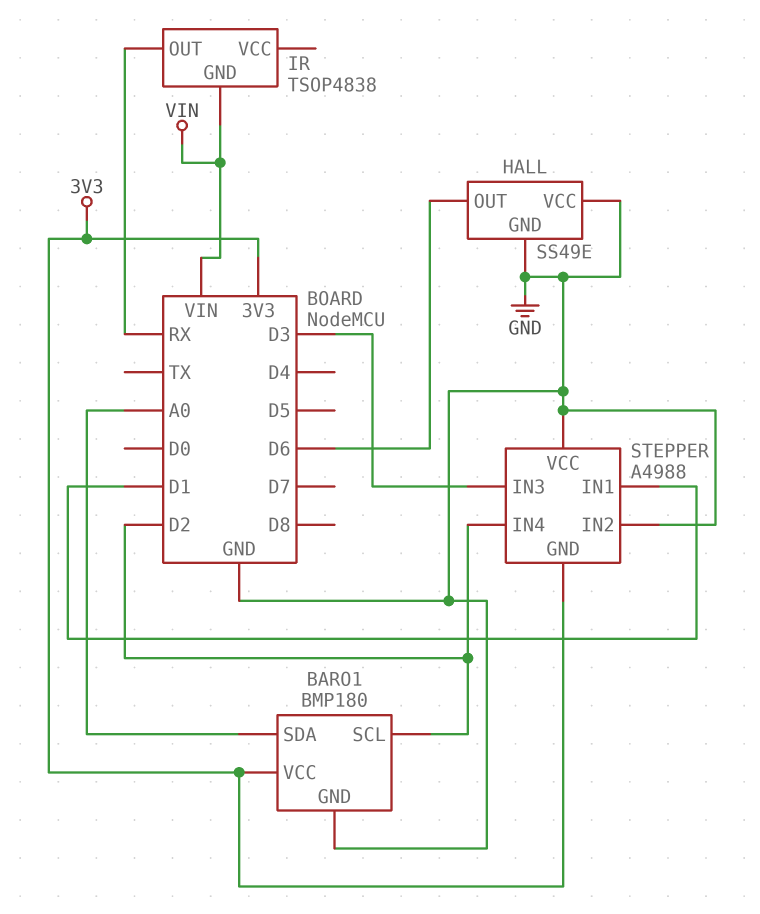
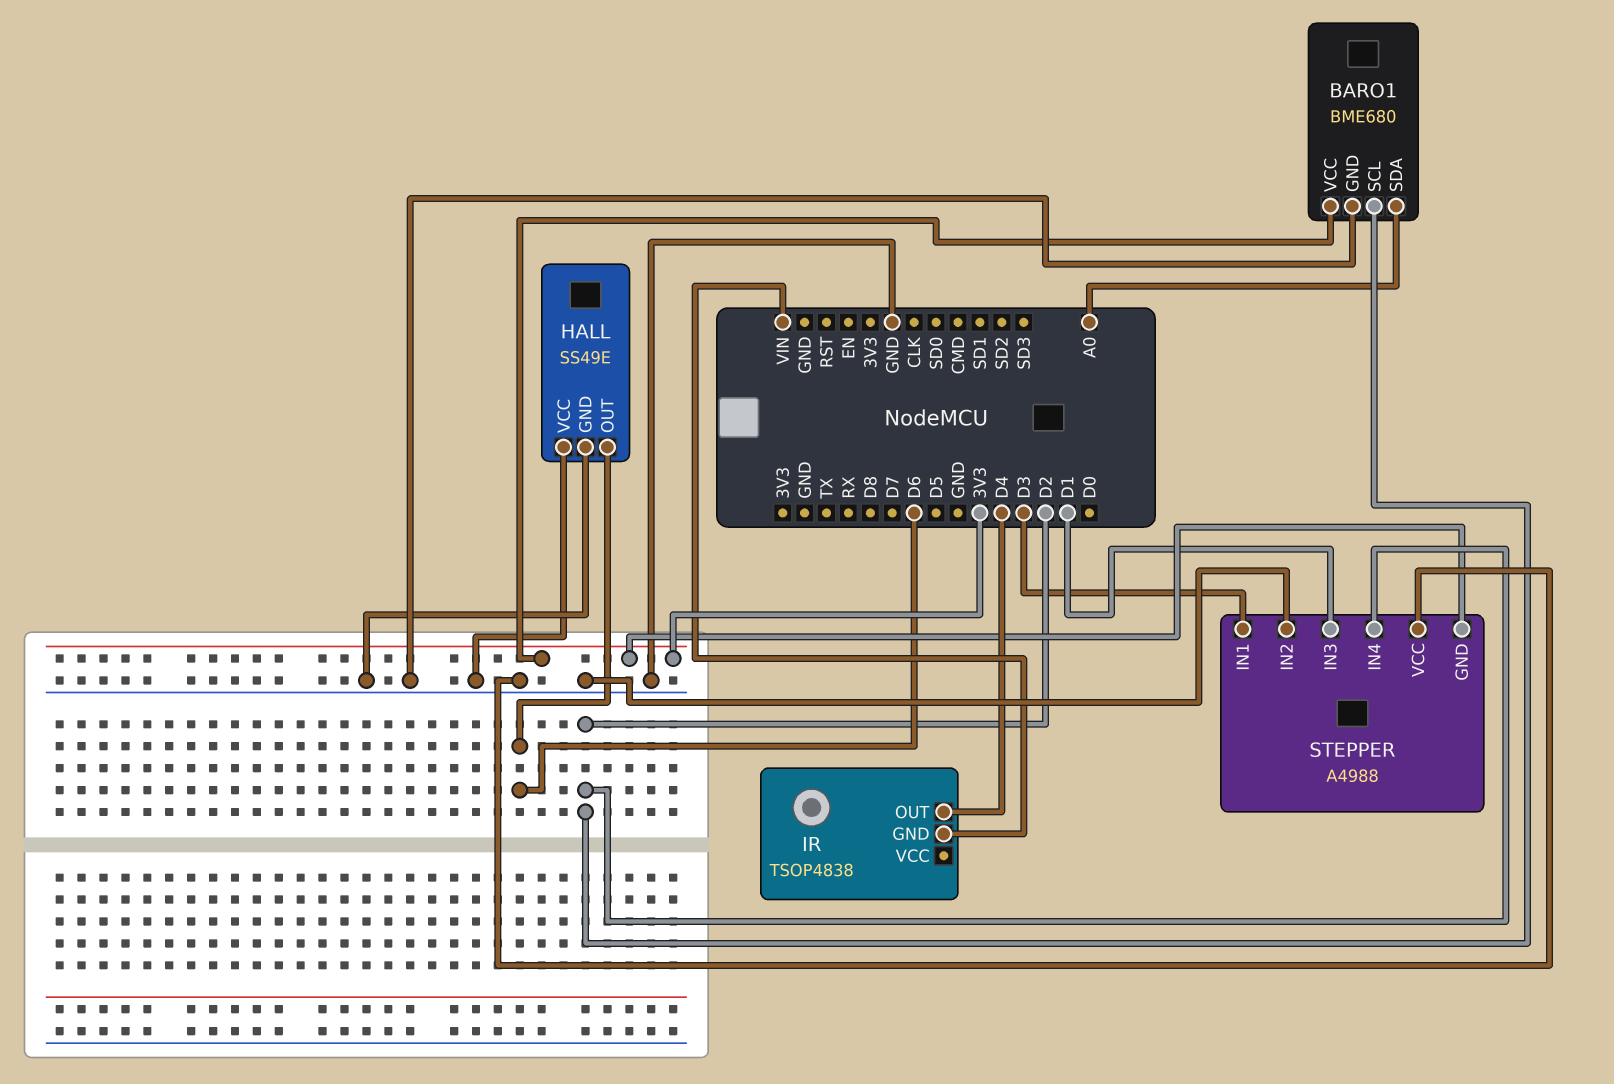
BARO1: BMP180 -> BME680
IR pin OUT: RX -> D4
STEPPER pin IN1: D1 -> D3
STEPPER pin IN3: D3 -> D1

